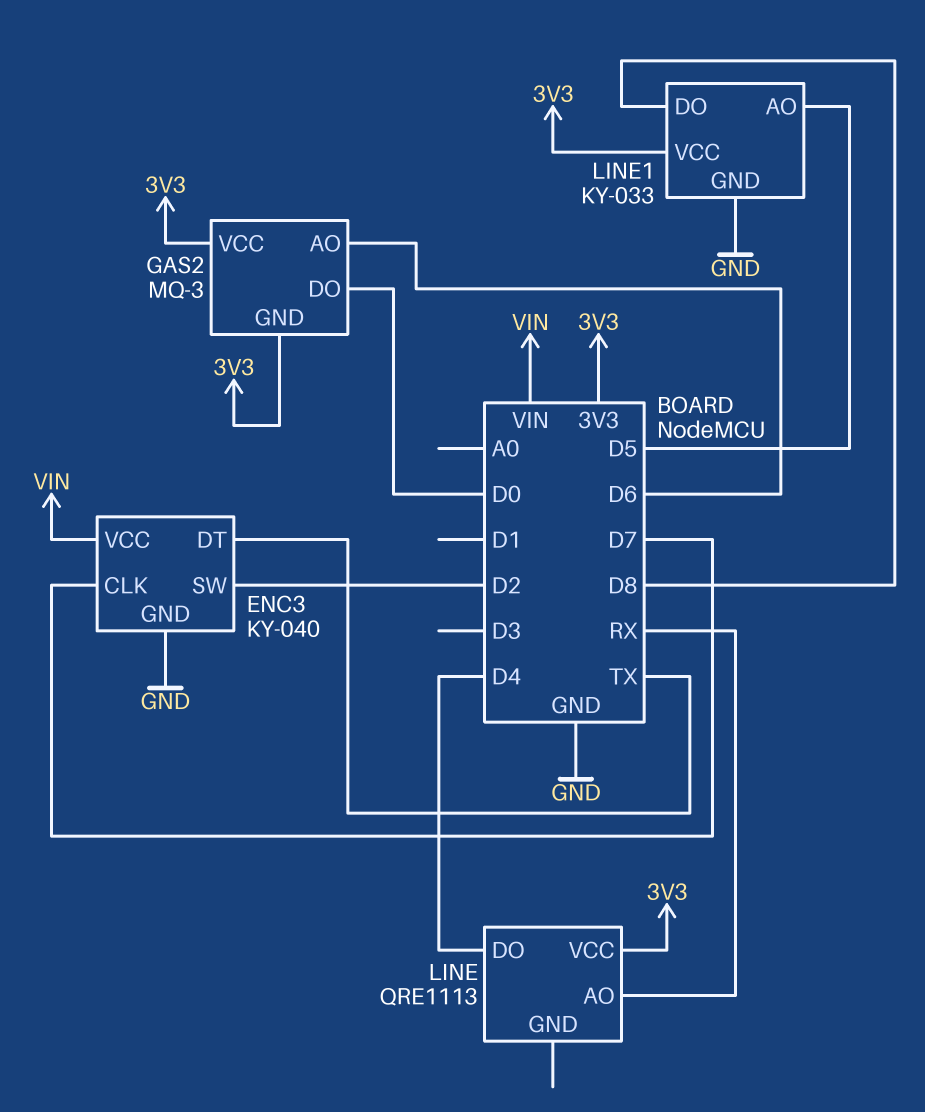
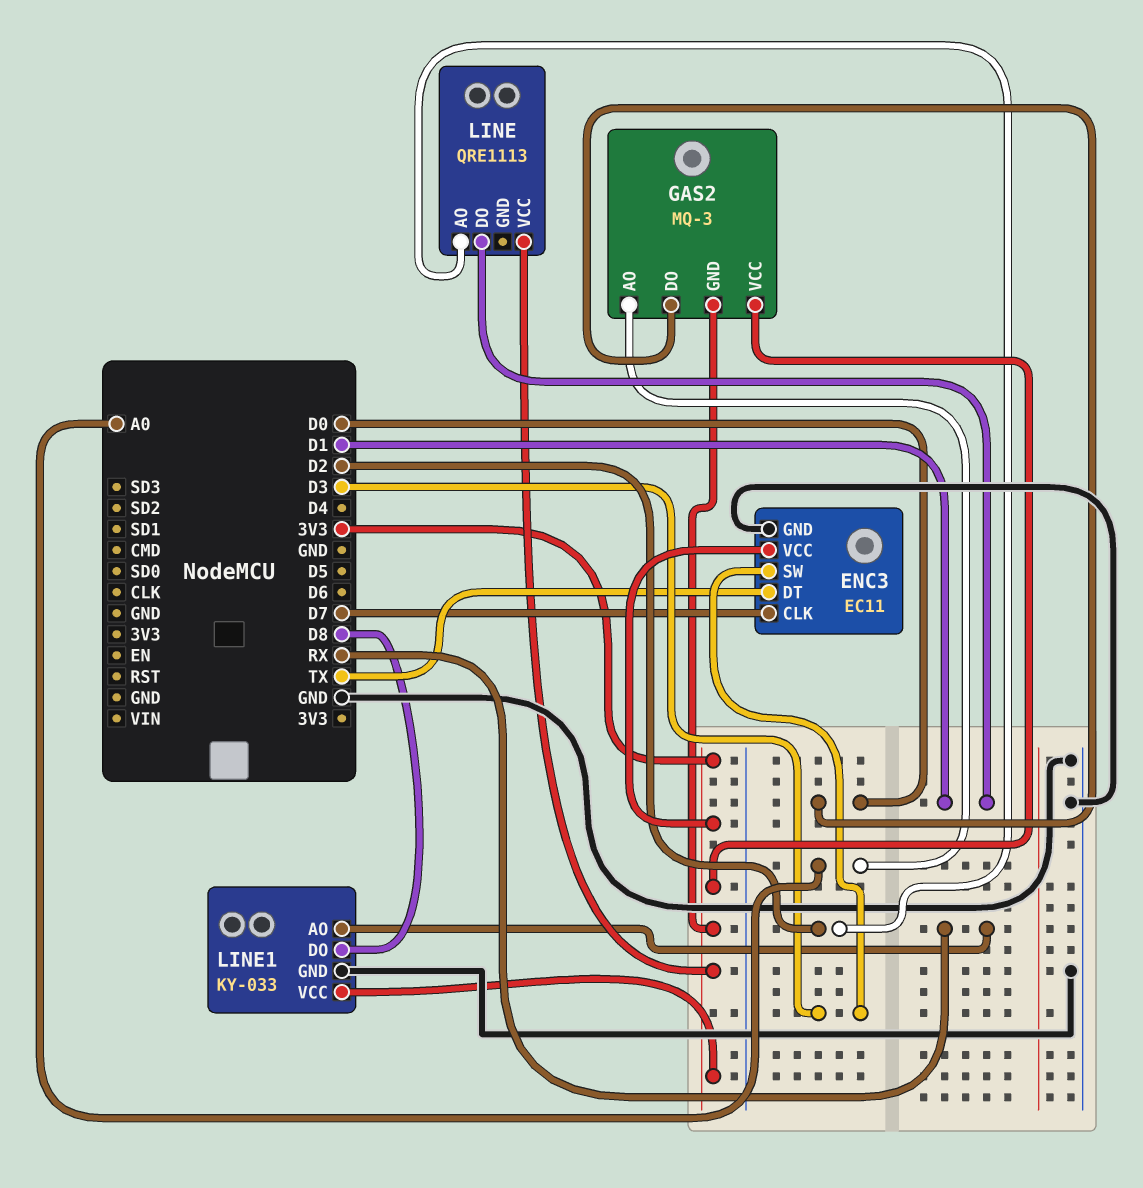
ENC3: KY-040 -> EC11
ENC3 pin SW: D2 -> D3
ENC3 pin VCC: VIN -> 3V3
GAS2 pin AO: D6 -> A0
LINE pin AO: RX -> D2
LINE pin DO: D4 -> D1
LINE1 pin AO: D5 -> RX

